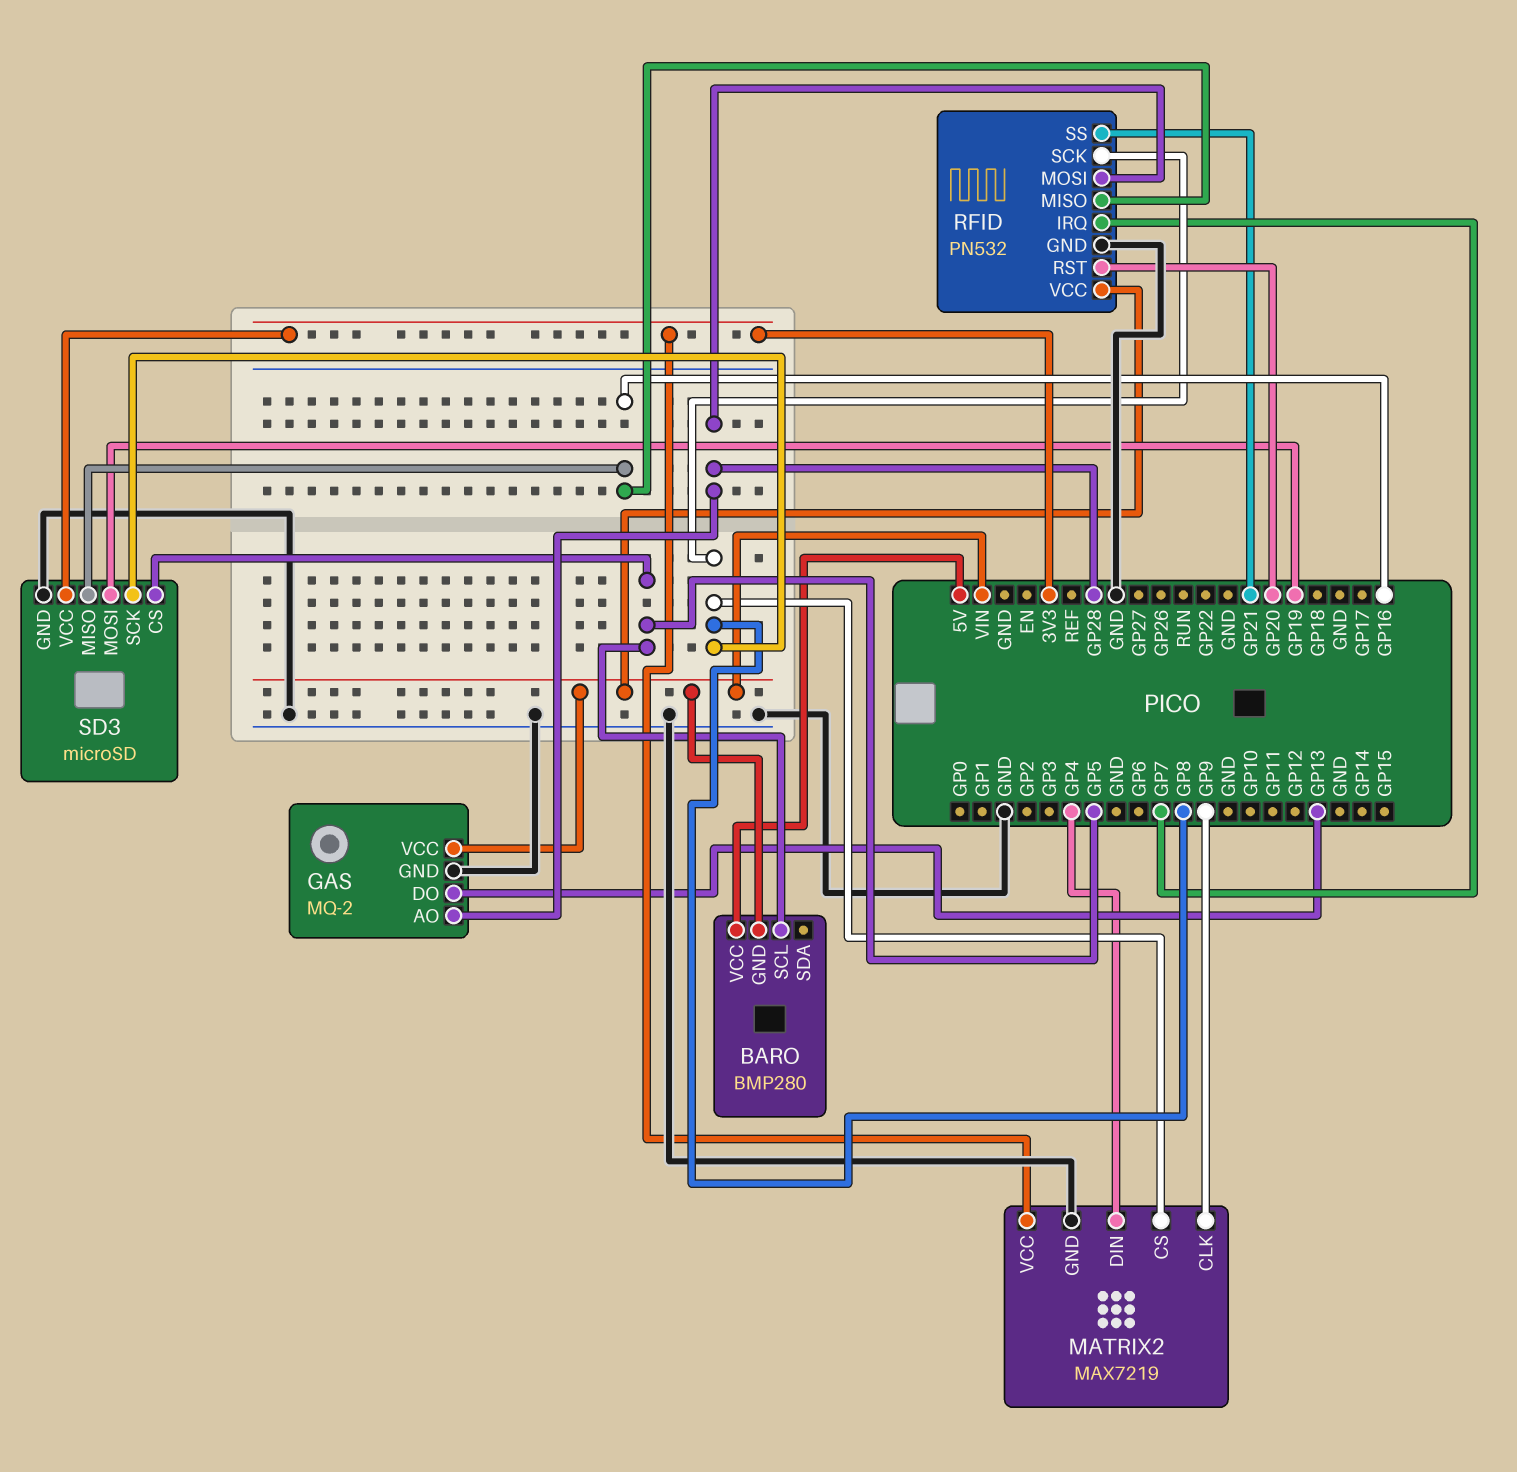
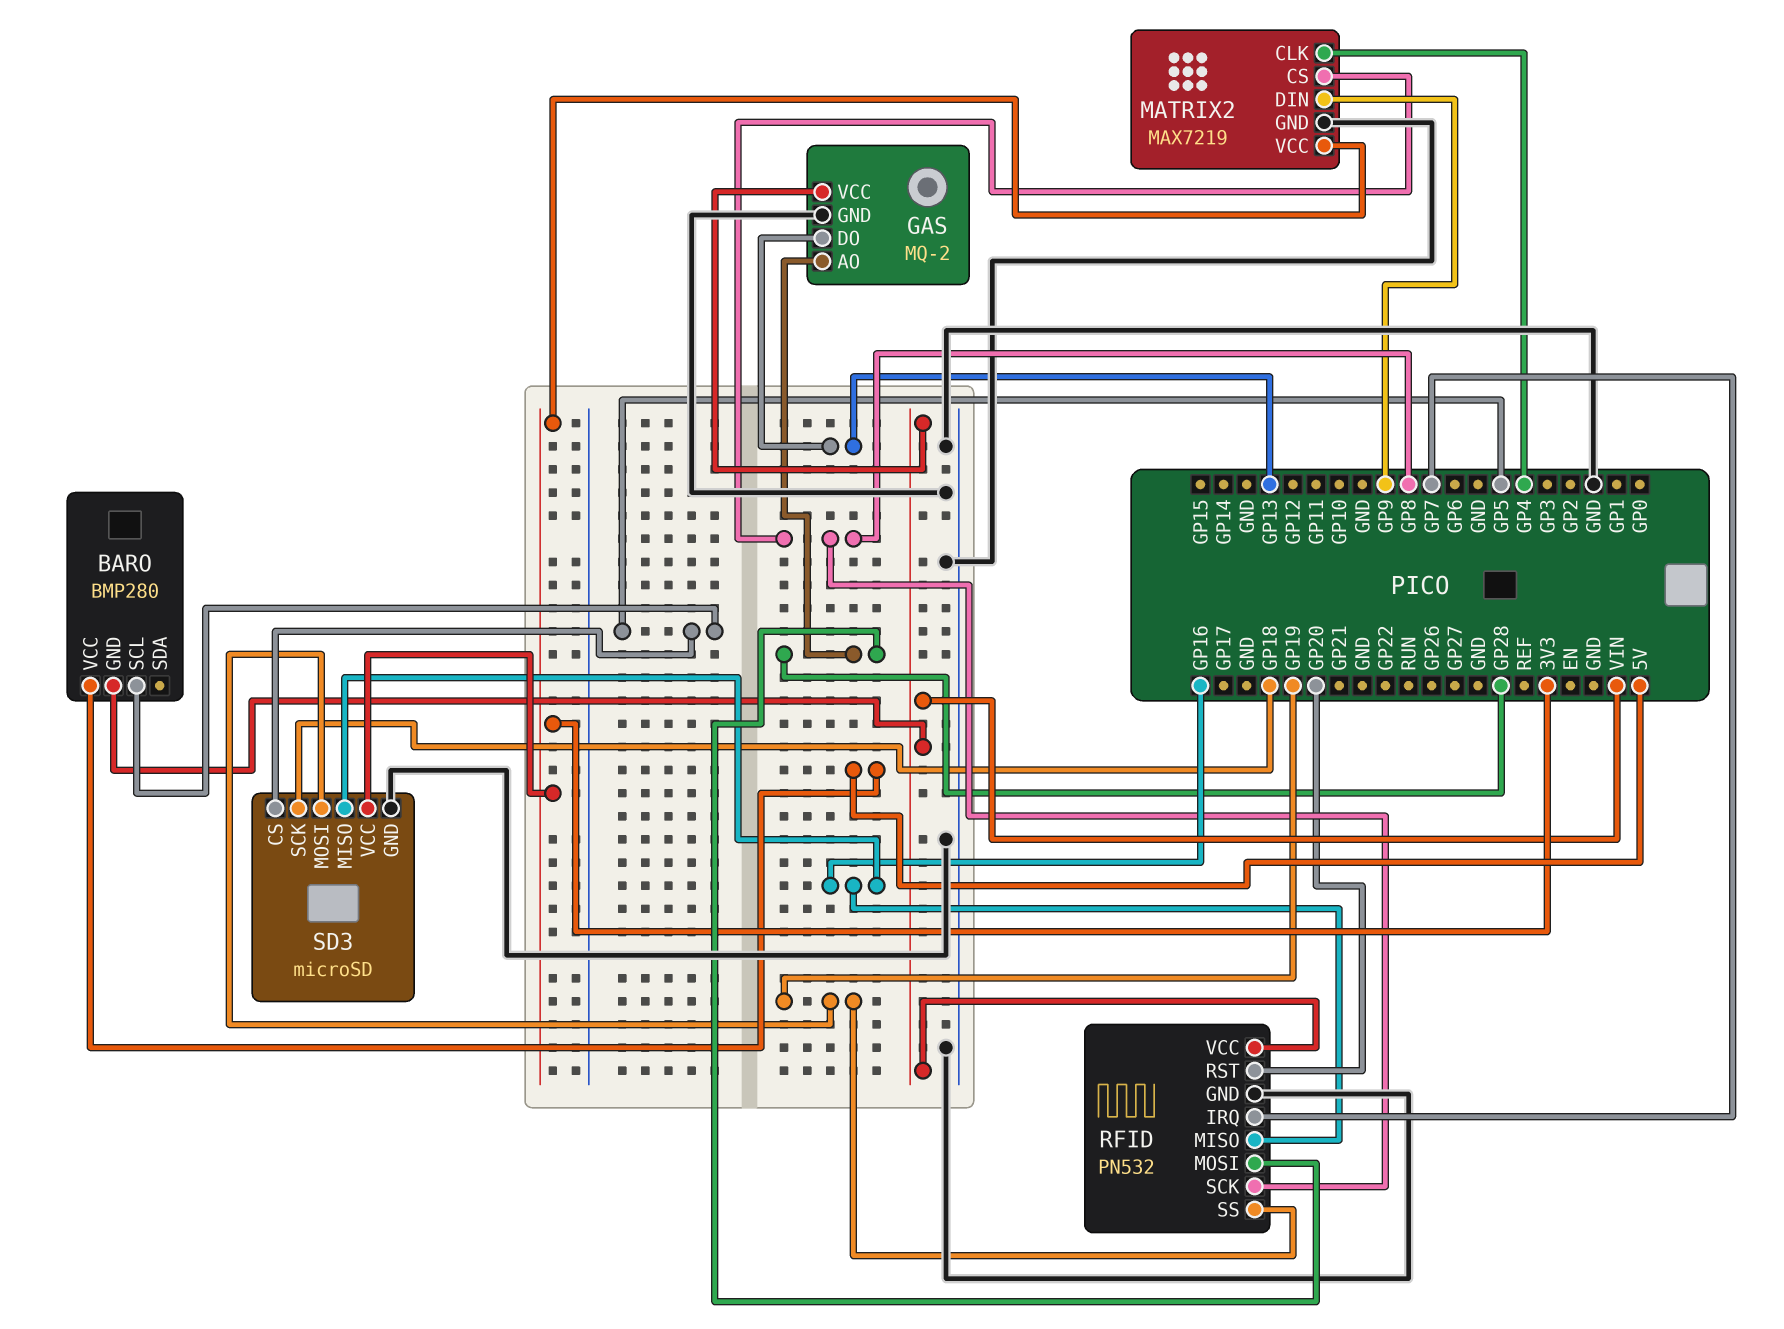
MATRIX2 pin CLK: GP9 -> GP4
MATRIX2 pin DIN: GP4 -> GP9
RFID pin SS: GP21 -> GP19
SD3 pin SCK: GP8 -> GP18

